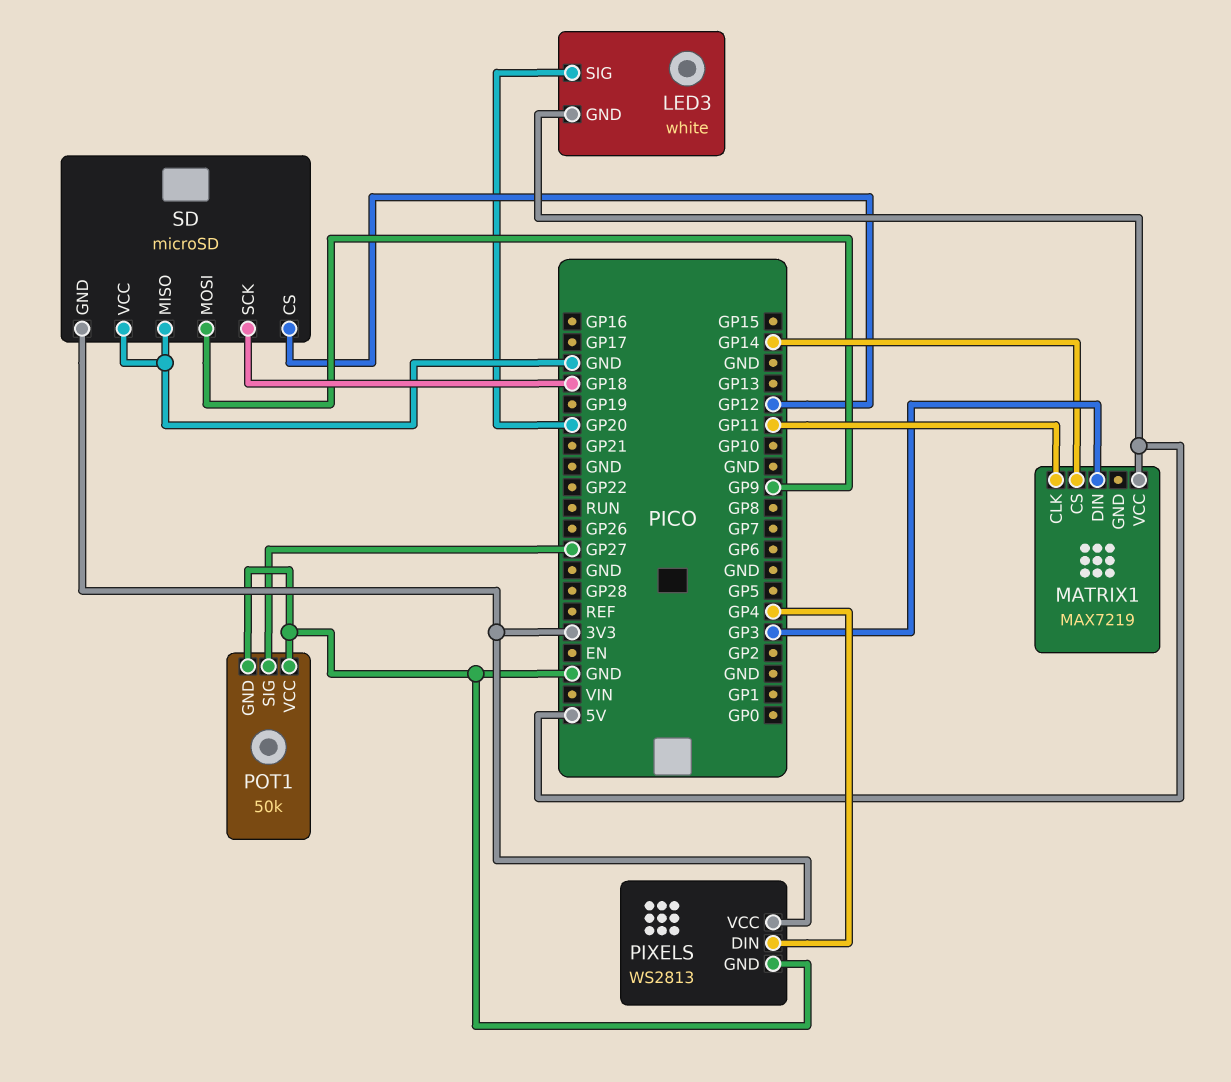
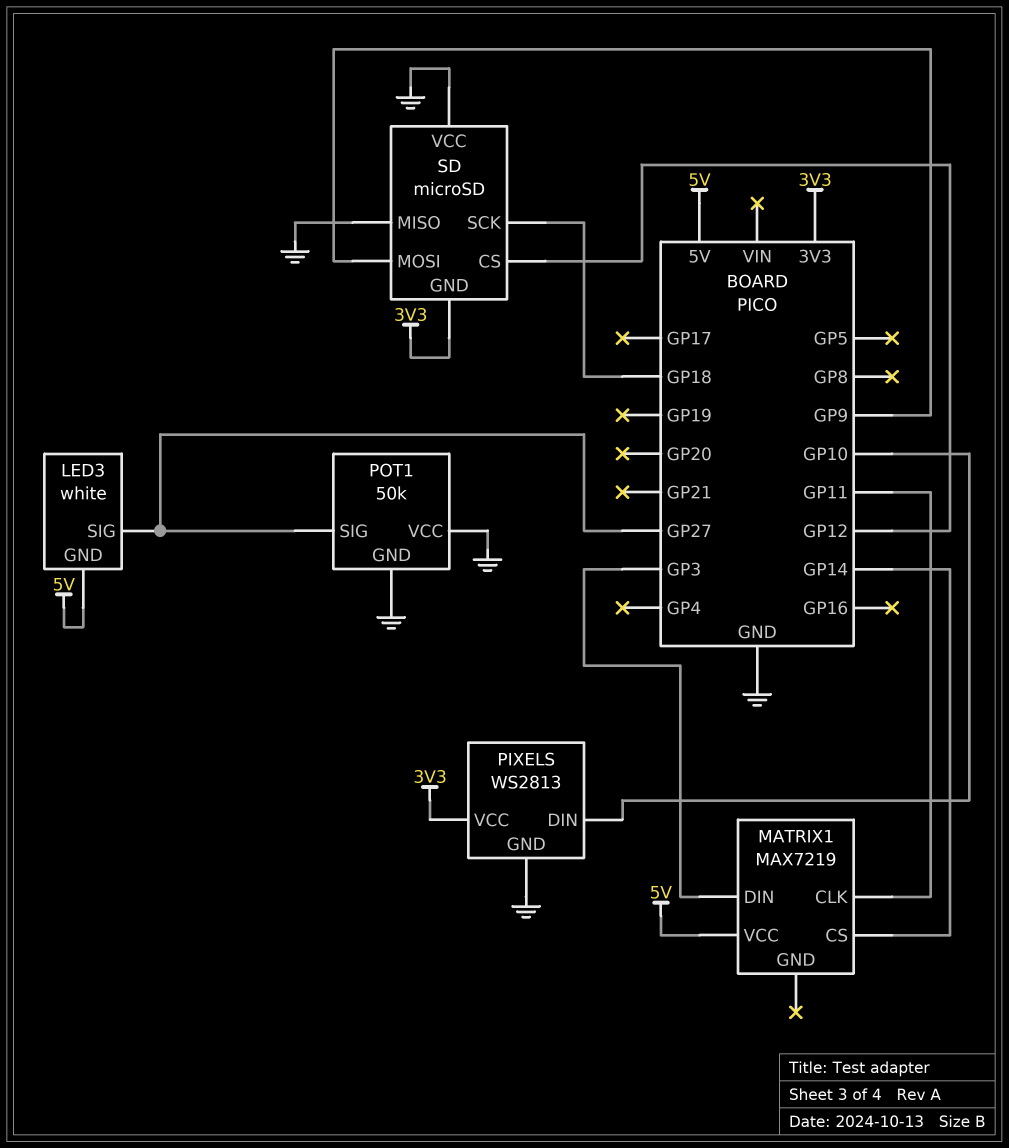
LED3 pin SIG: GP20 -> GP27
PIXELS pin DIN: GP4 -> GP10

